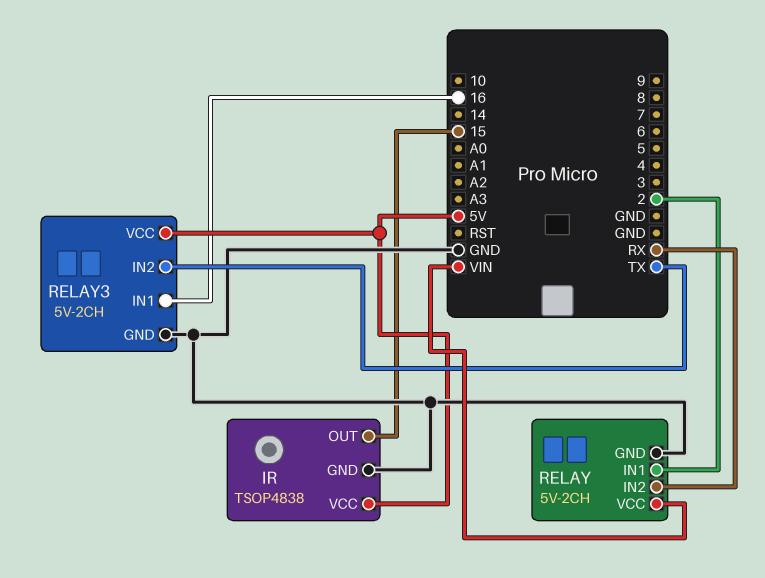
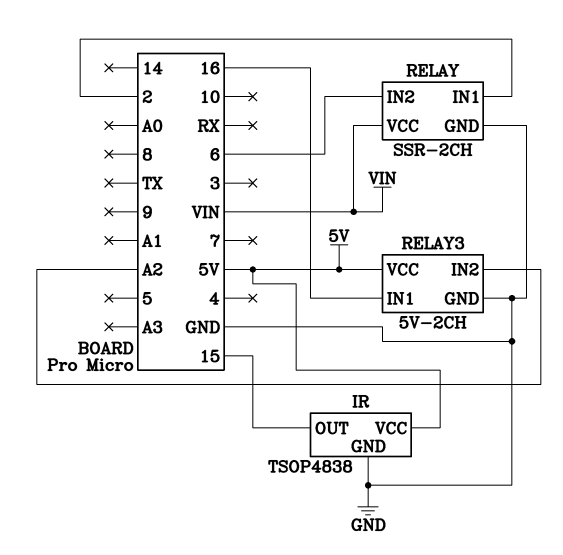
RELAY: 5V-2CH -> SSR-2CH
RELAY pin IN2: RX -> 6
RELAY3 pin IN2: TX -> A2

